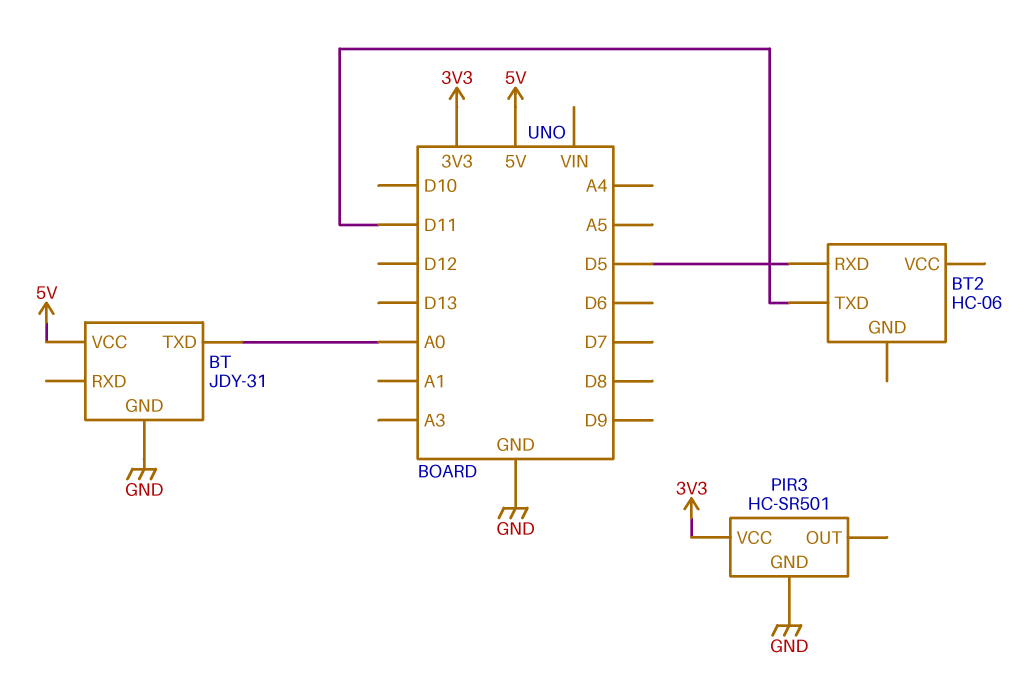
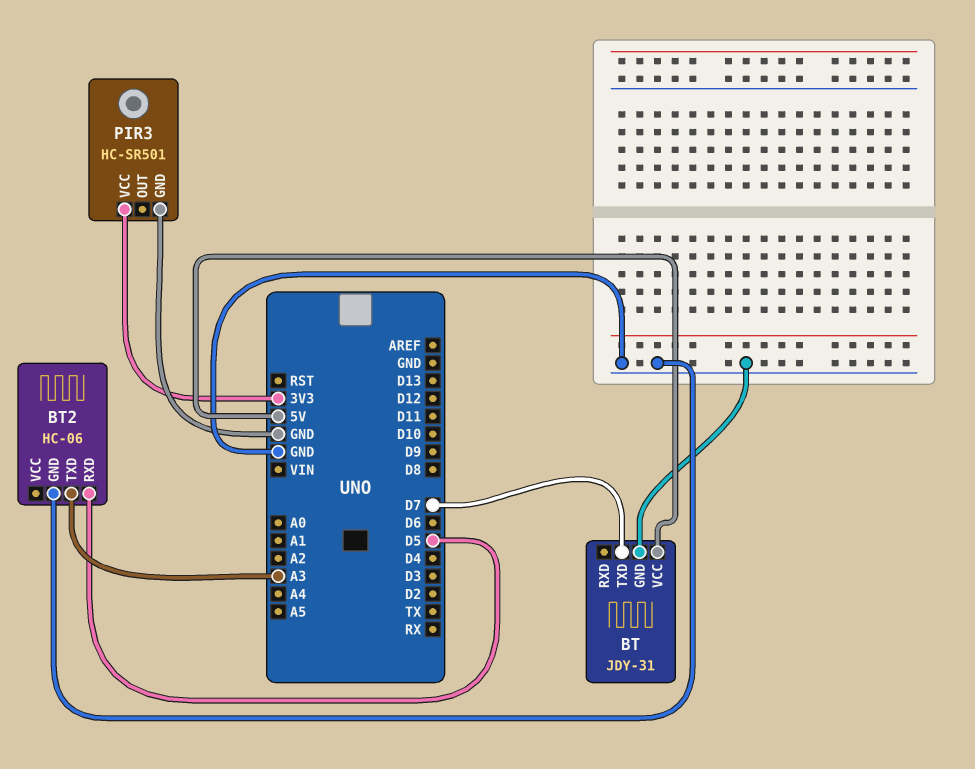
BT pin TXD: A0 -> D7
BT2 pin GND: none -> GND
BT2 pin TXD: D11 -> A3

